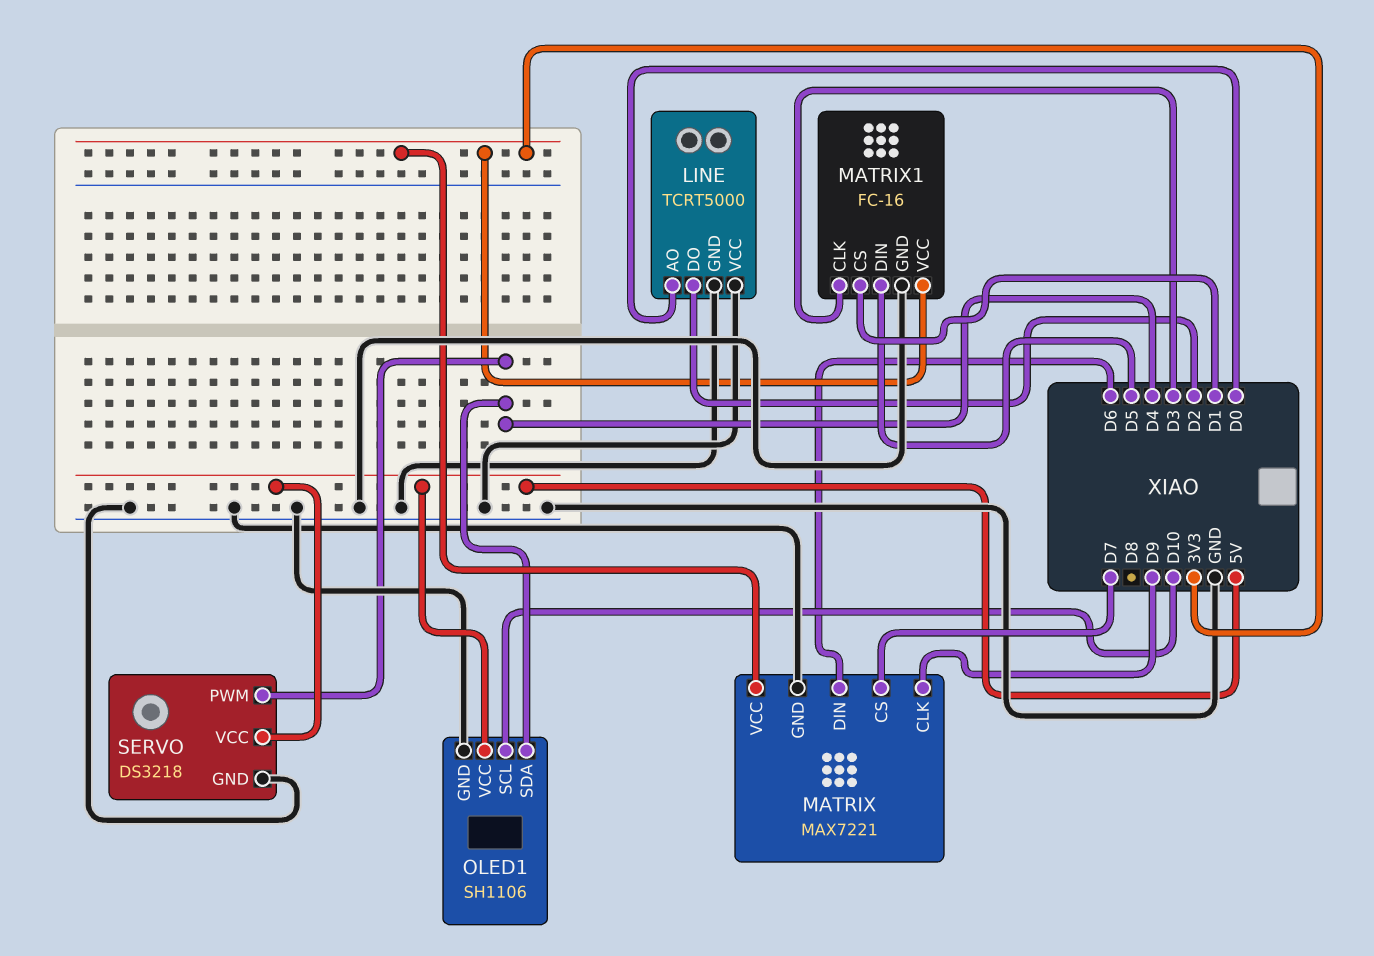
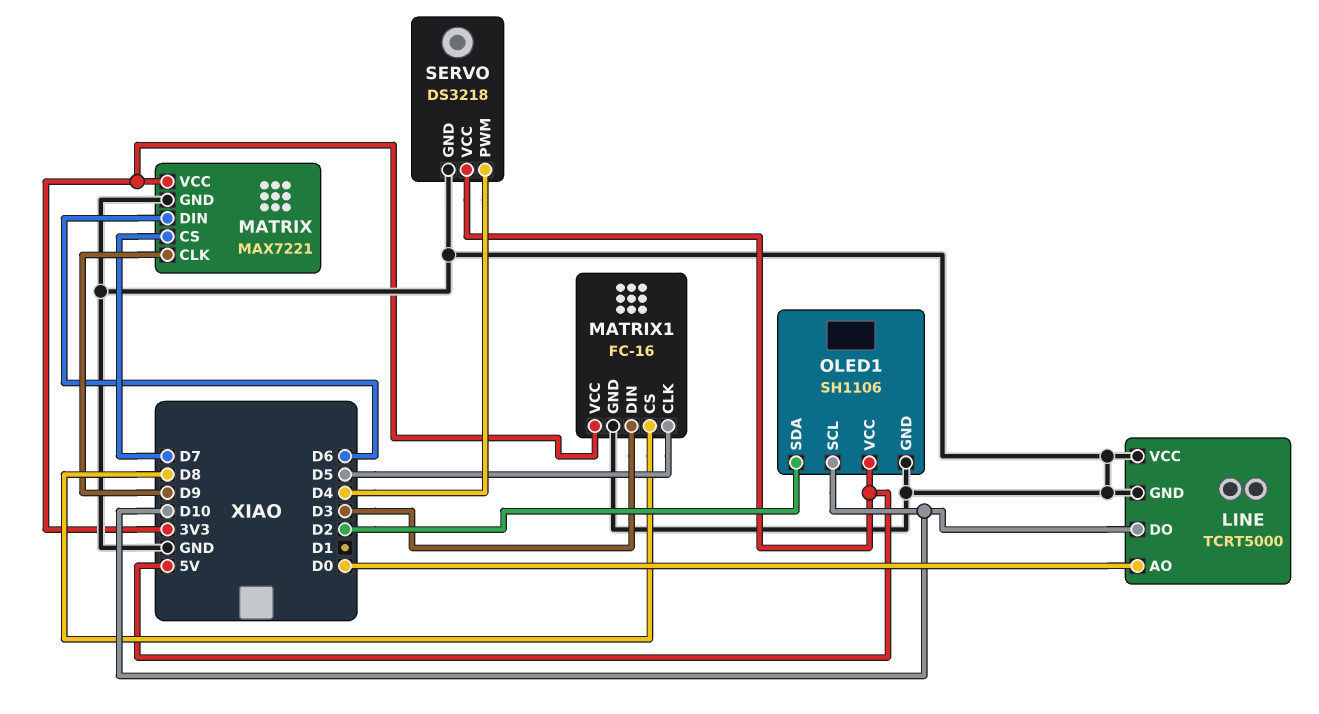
LINE pin DO: D2 -> D10
MATRIX1 pin CLK: D3 -> D5
MATRIX1 pin CS: D1 -> D8
MATRIX1 pin DIN: D5 -> D3
OLED1 pin SDA: D4 -> D2

